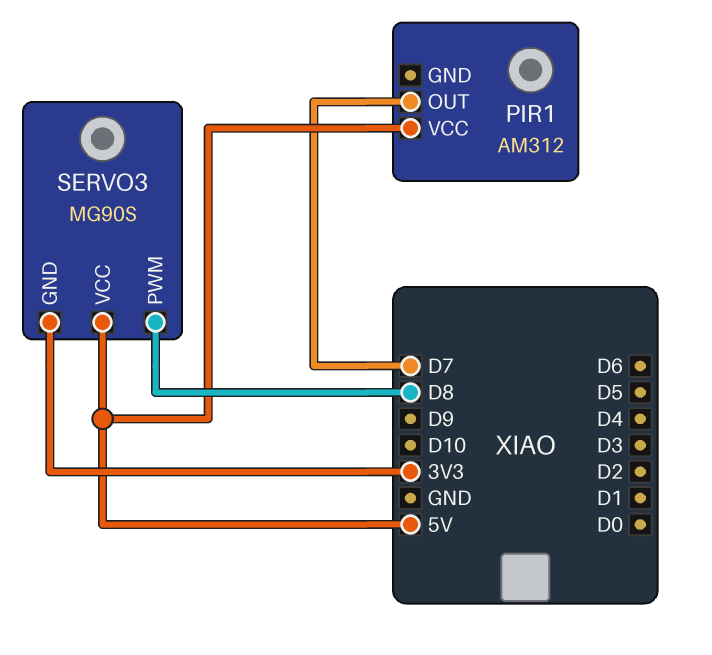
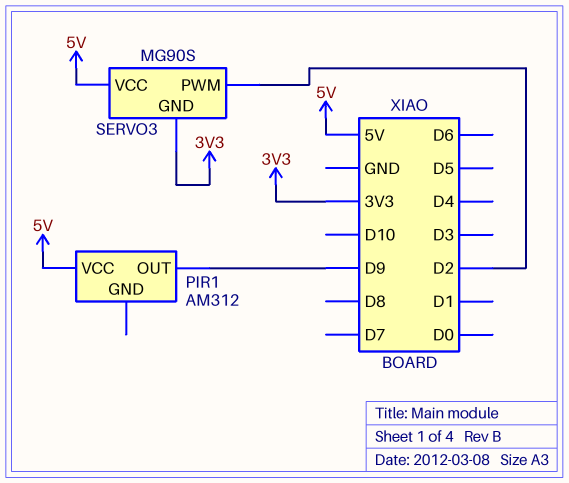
PIR1 pin OUT: D7 -> D9
SERVO3 pin PWM: D8 -> D2

